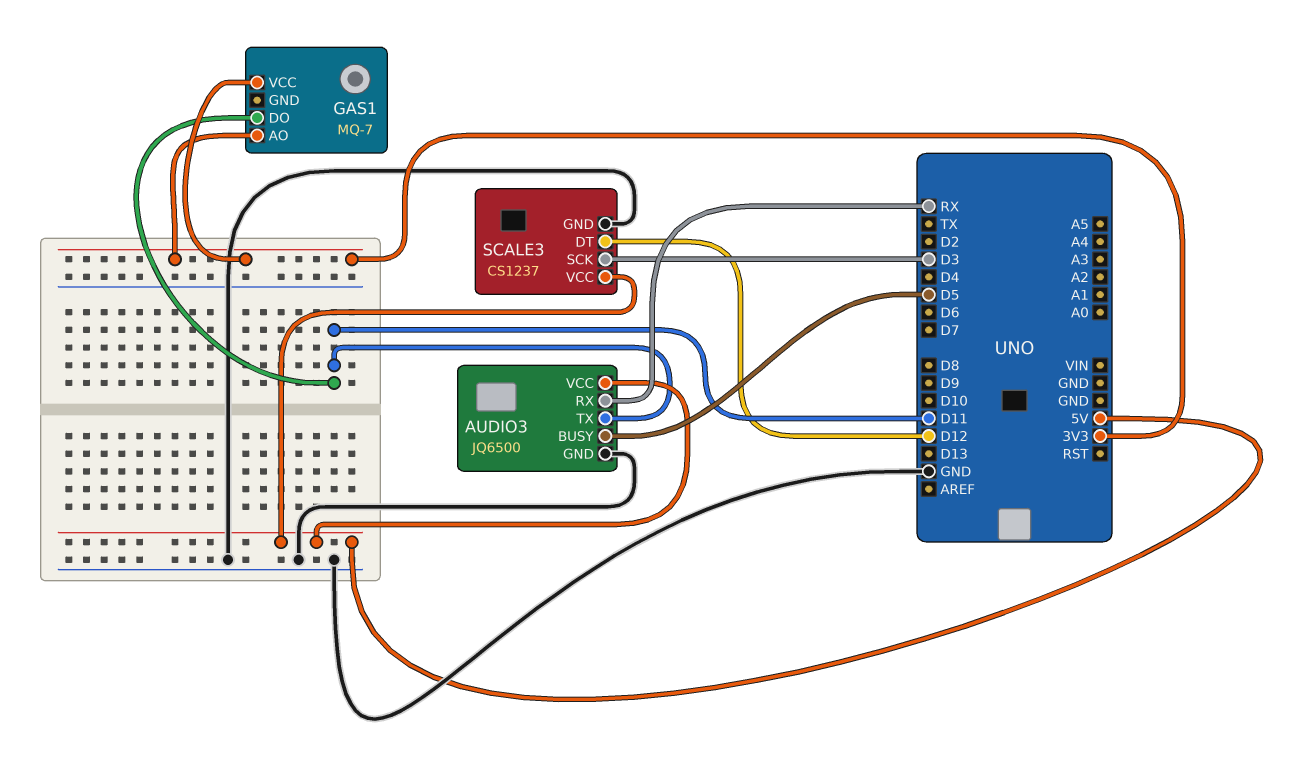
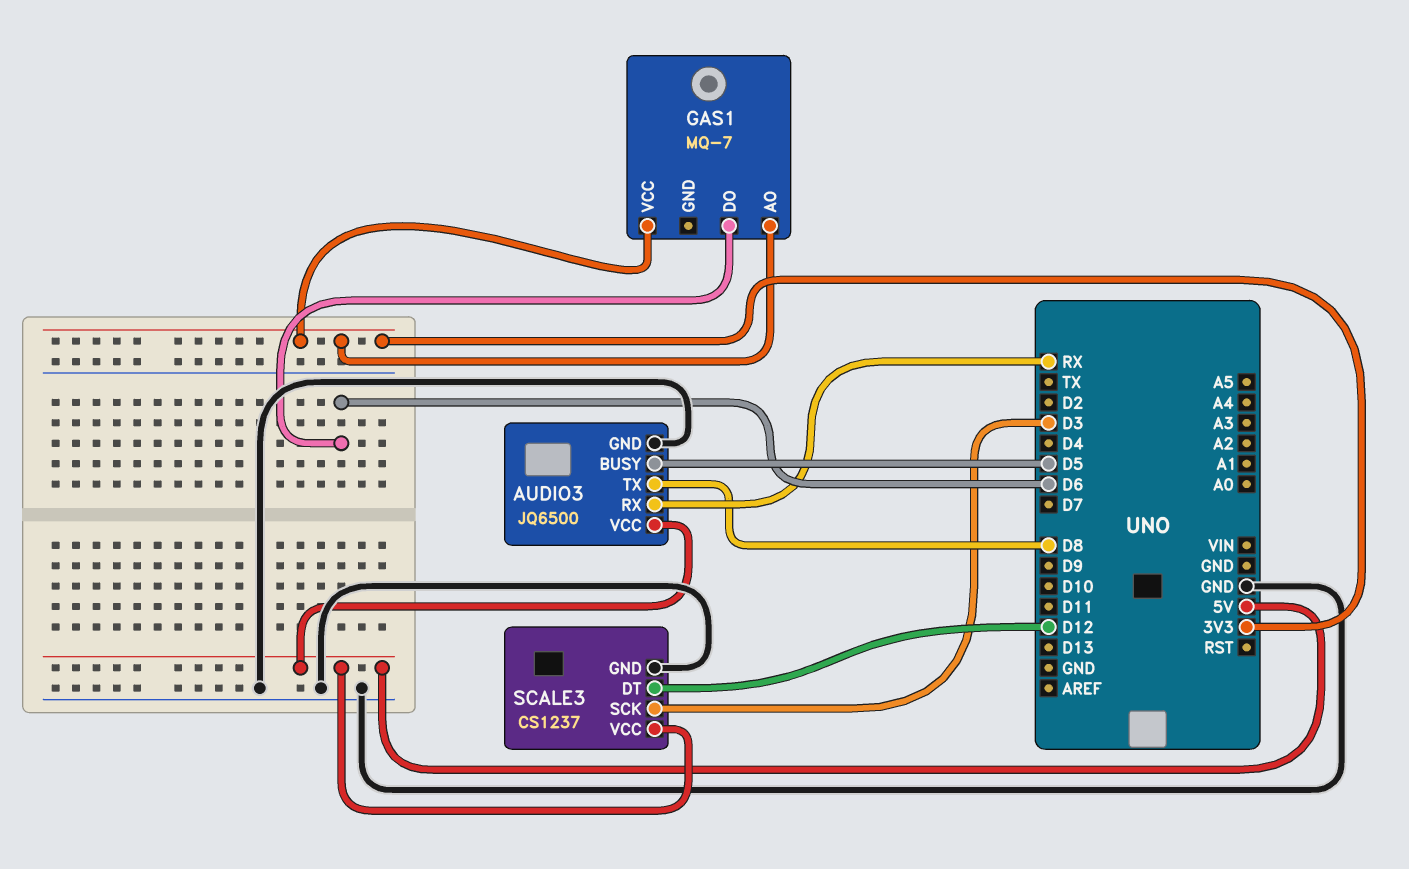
AUDIO3 pin TX: D11 -> D8
GAS1 pin DO: D11 -> D6

